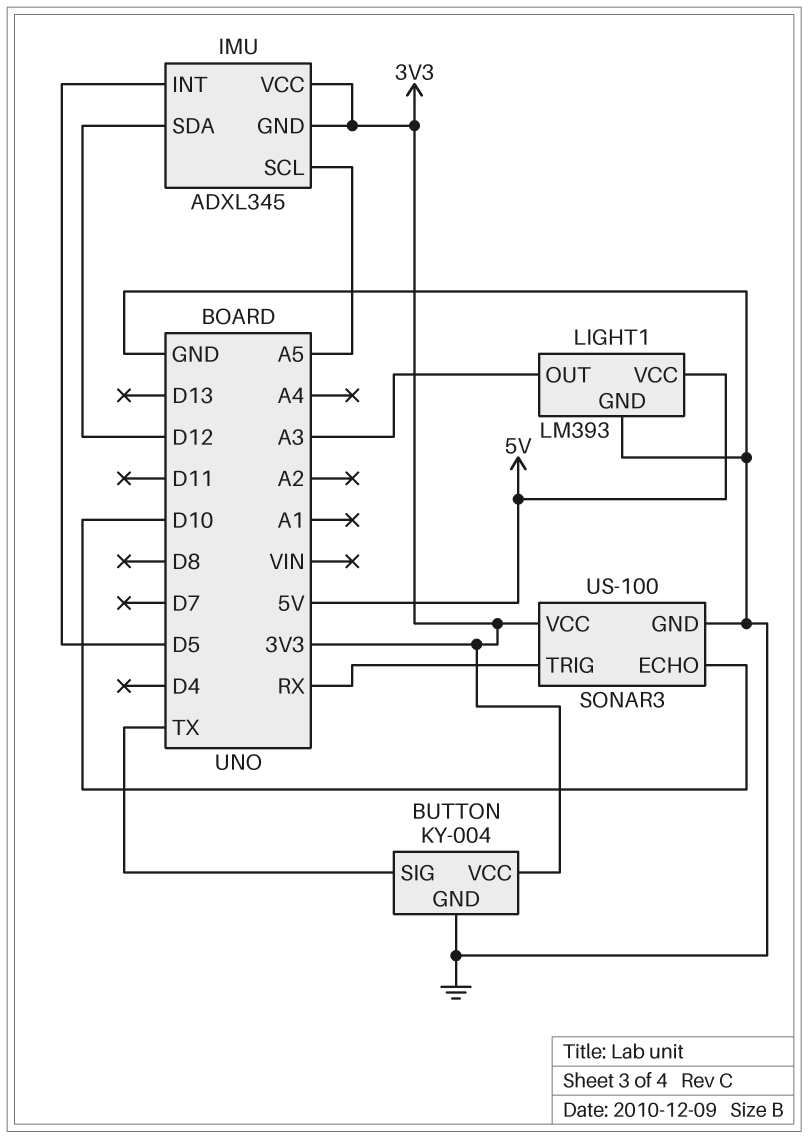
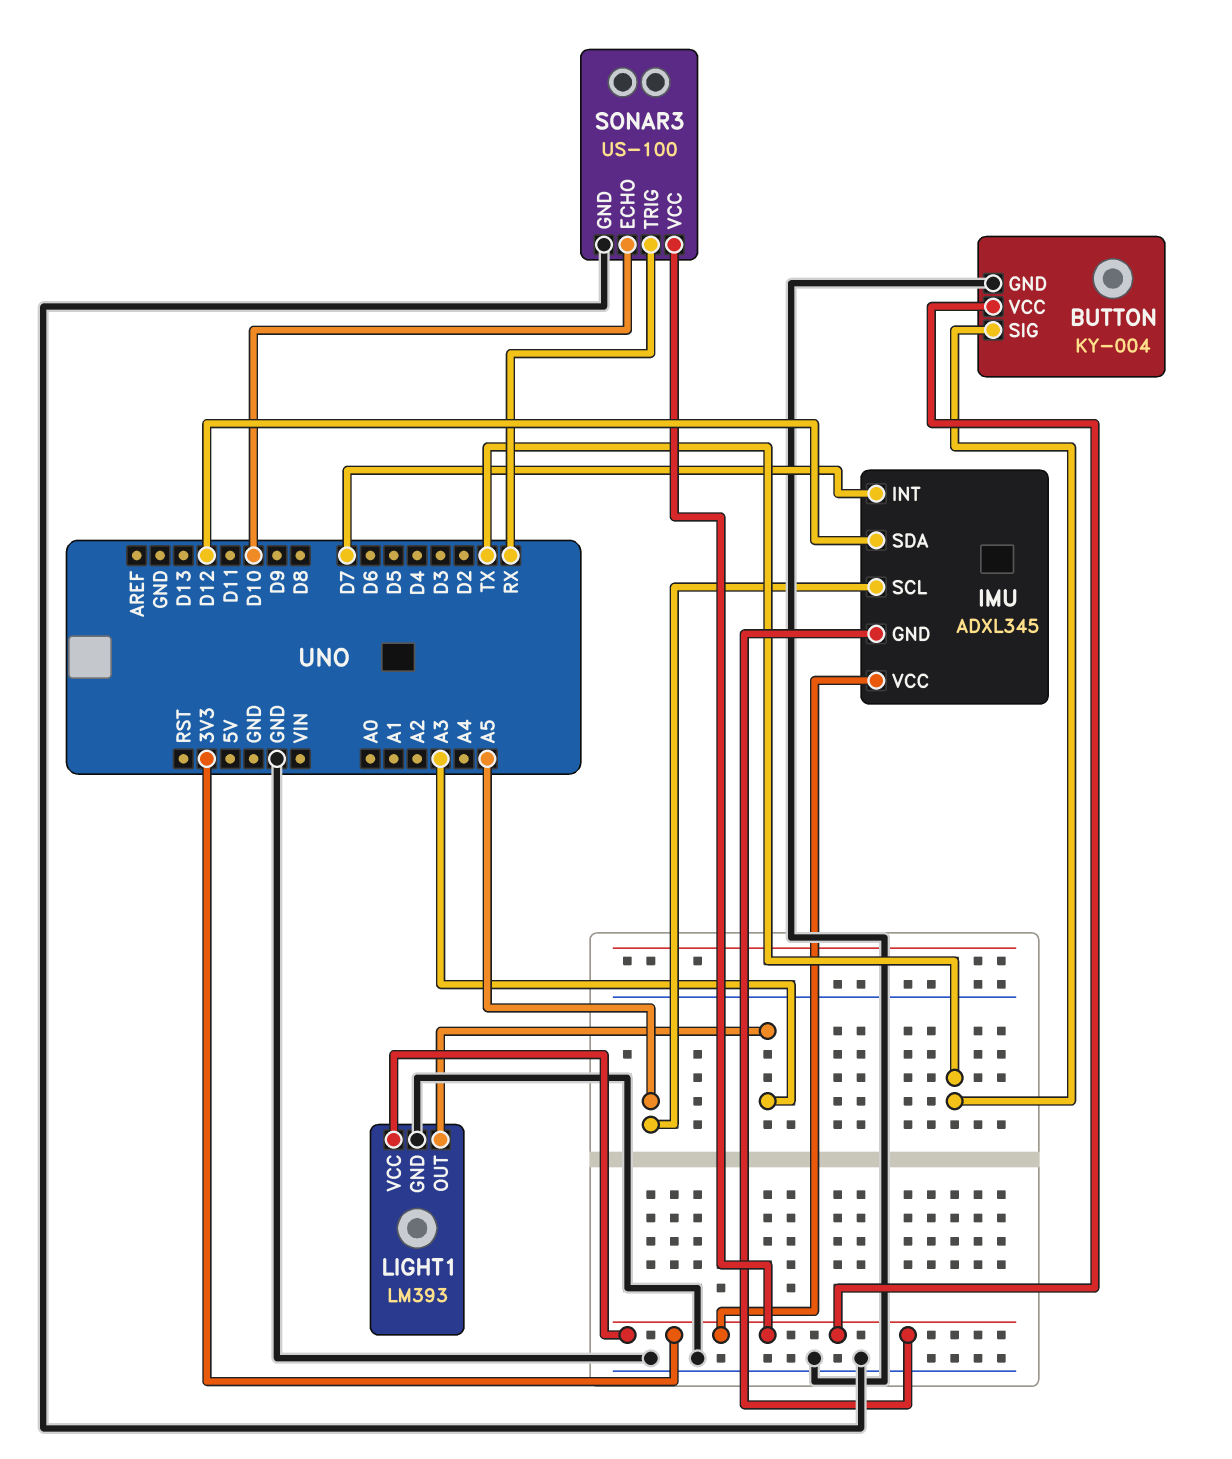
IMU pin INT: D5 -> D7
LIGHT1 pin VCC: 5V -> 3V3

